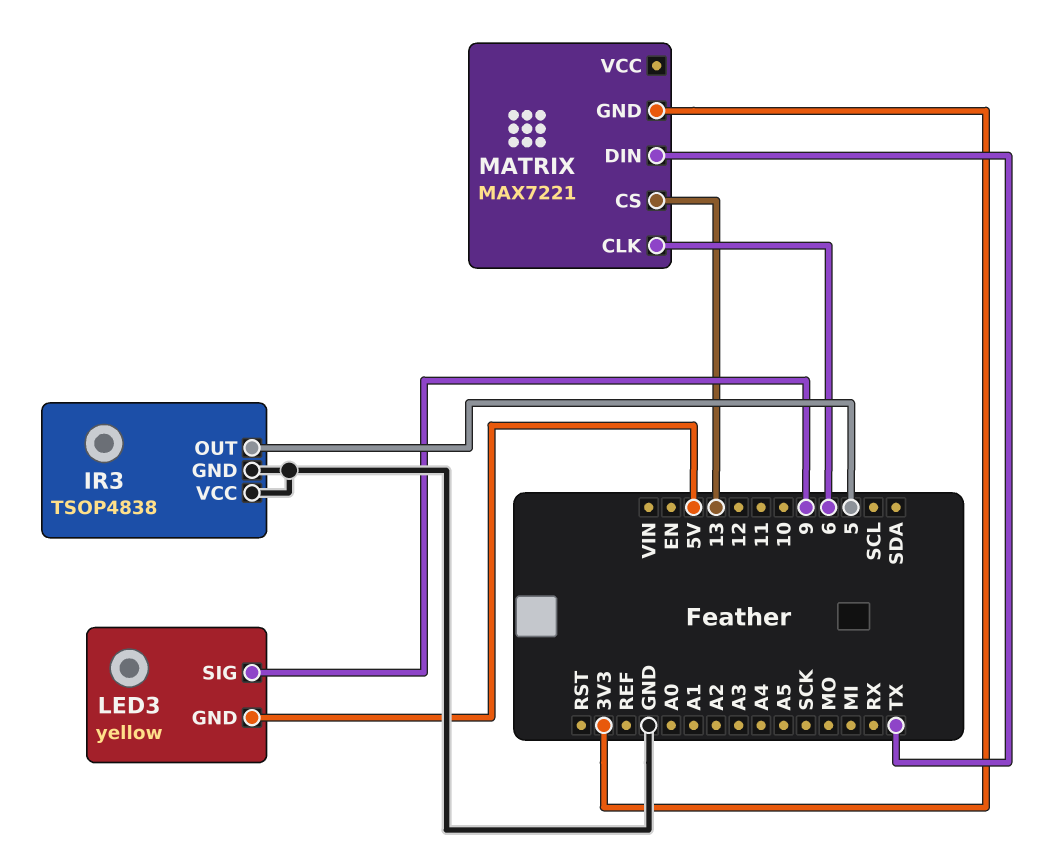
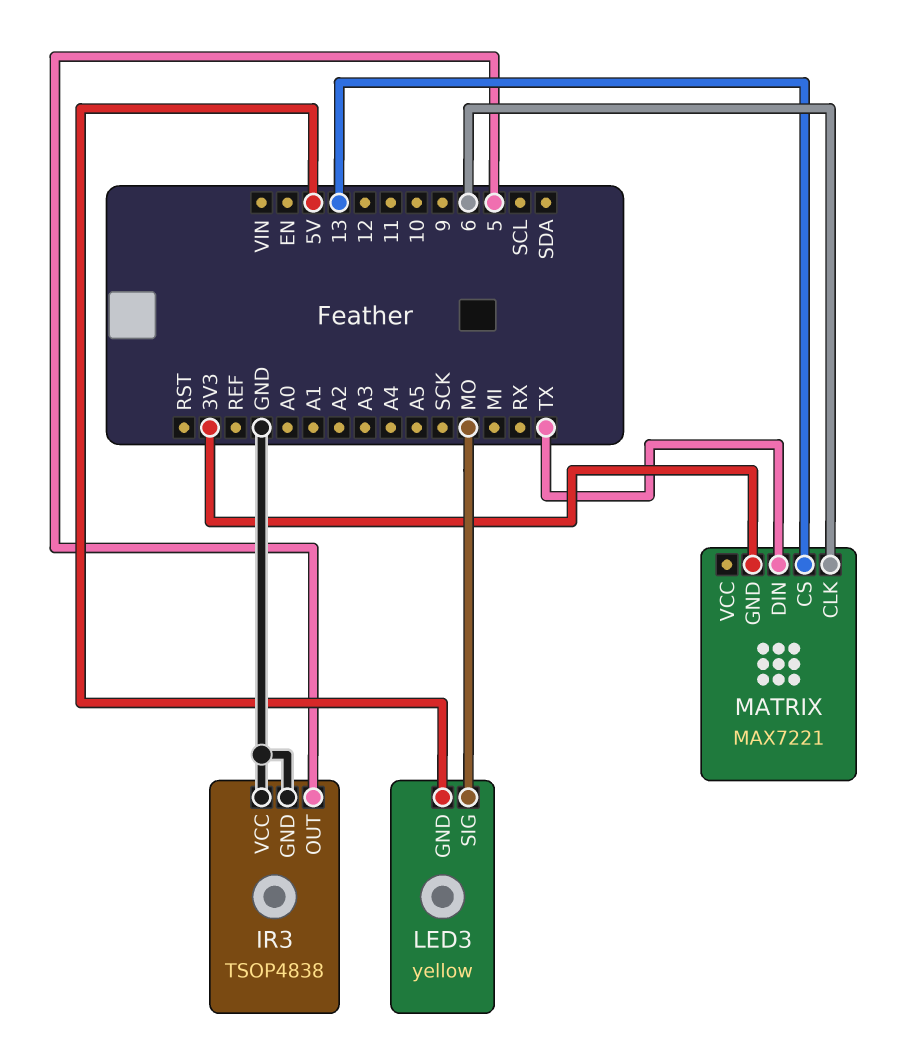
LED3 pin SIG: 9 -> MO

